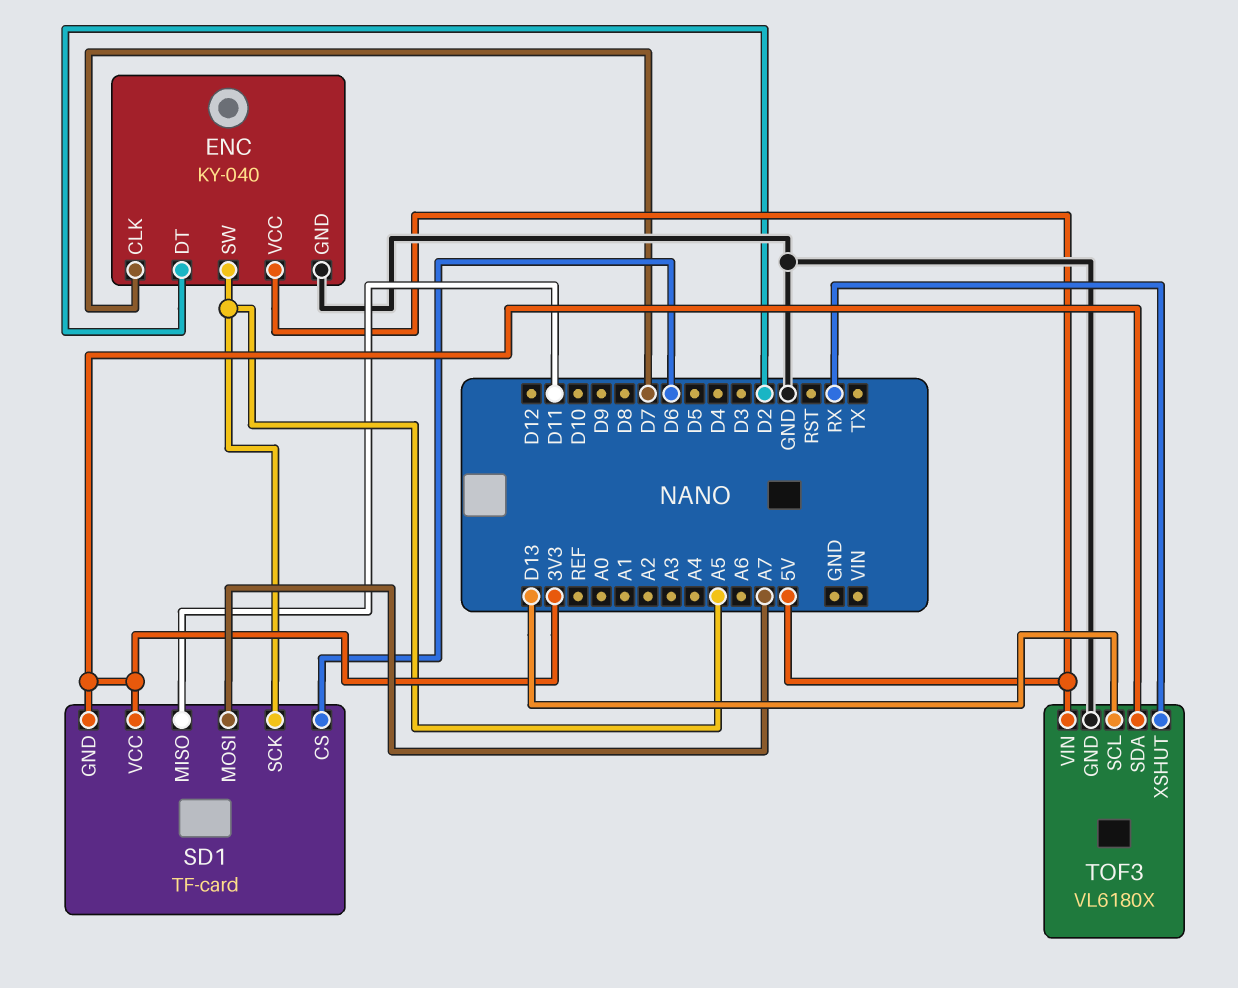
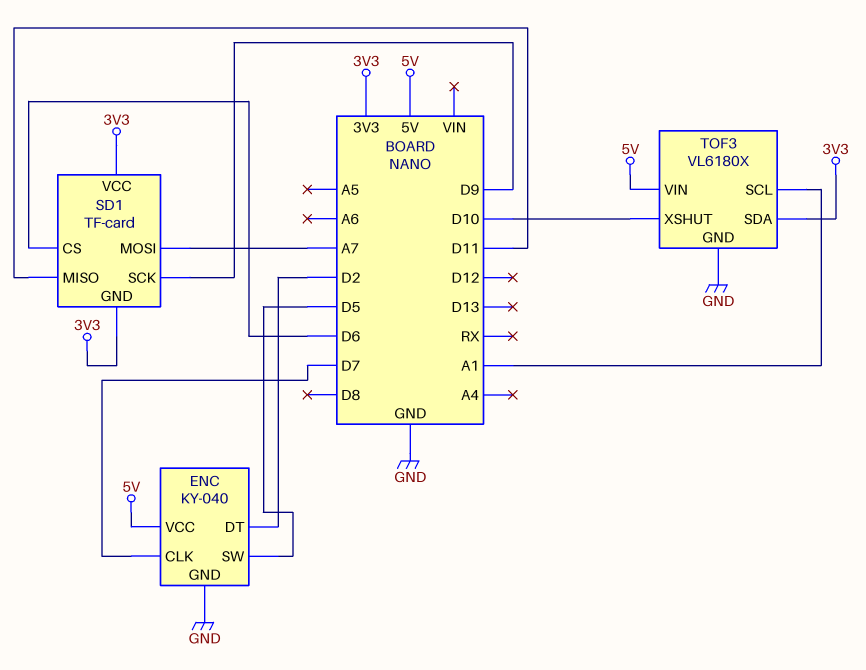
ENC pin SW: A5 -> D5
SD1 pin SCK: A5 -> D9
TOF3 pin SCL: D13 -> A1
TOF3 pin XSHUT: RX -> D10

